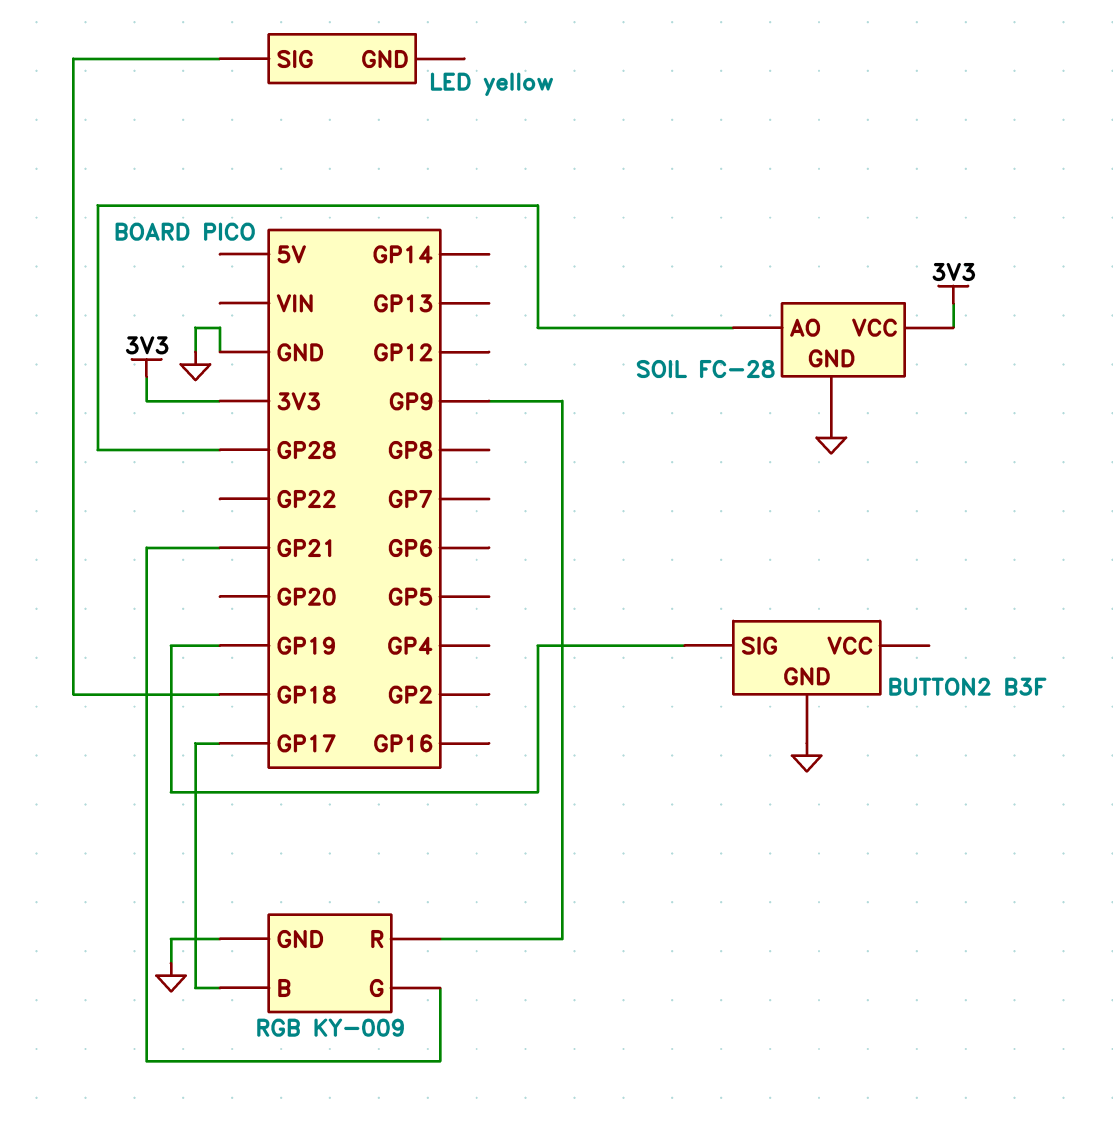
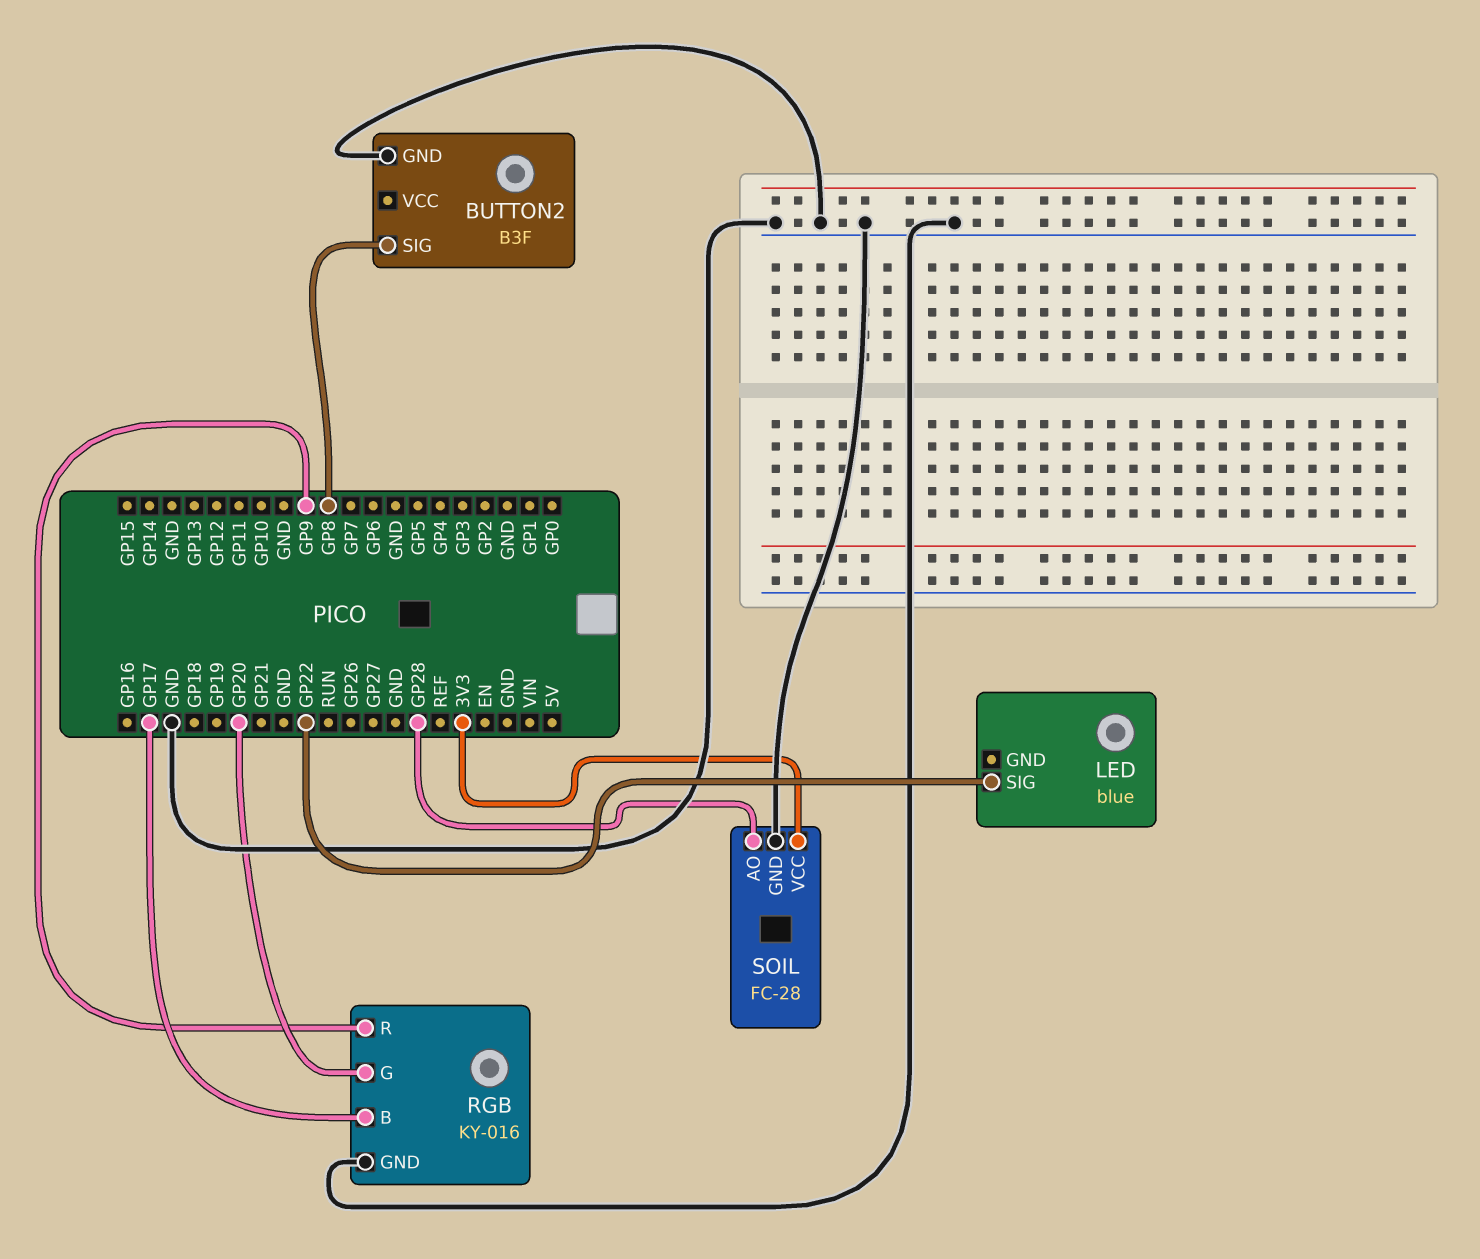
BUTTON2 pin SIG: GP19 -> GP8
LED: yellow -> blue
LED pin SIG: GP18 -> GP22
RGB: KY-009 -> KY-016
RGB pin G: GP21 -> GP20

